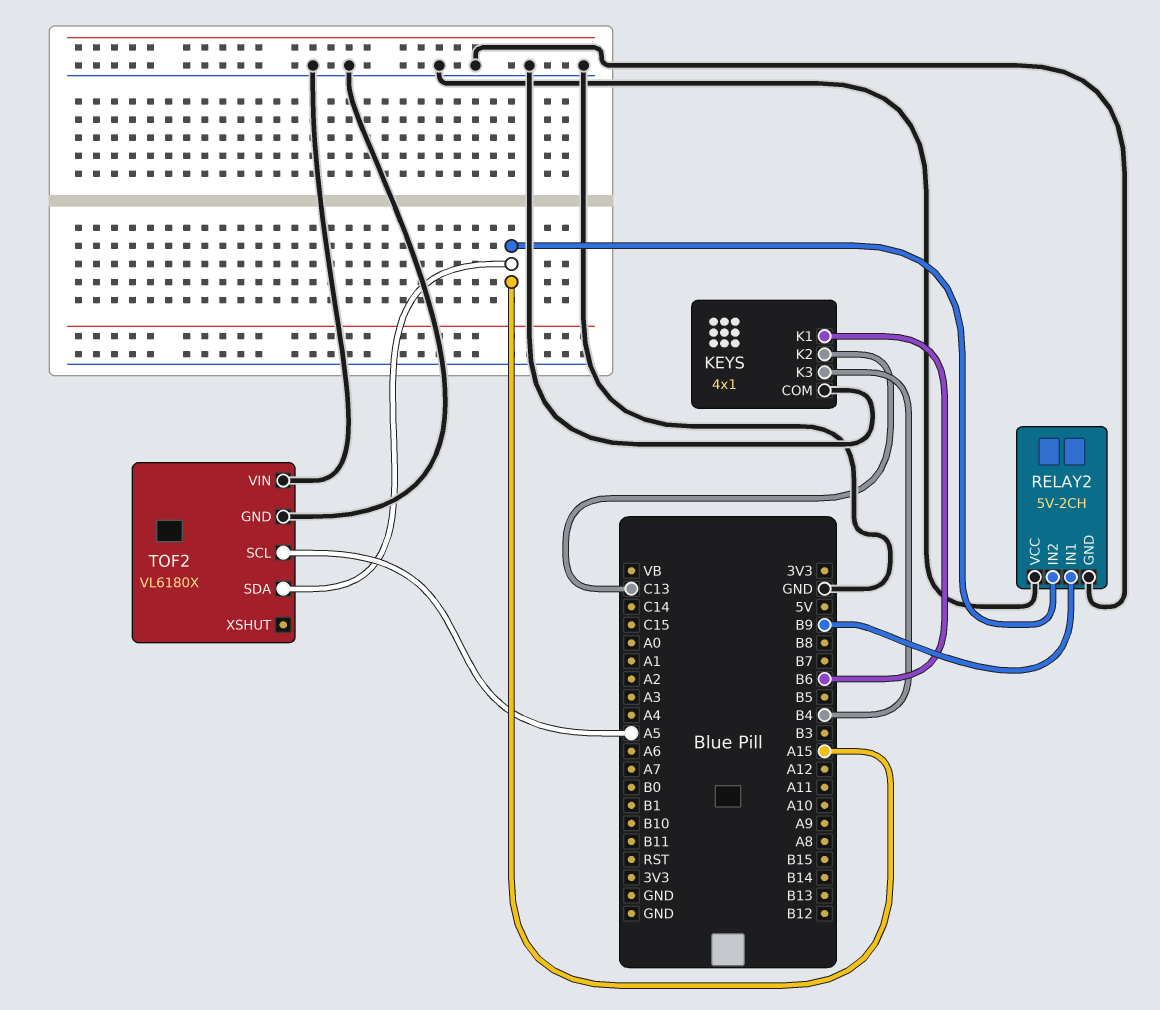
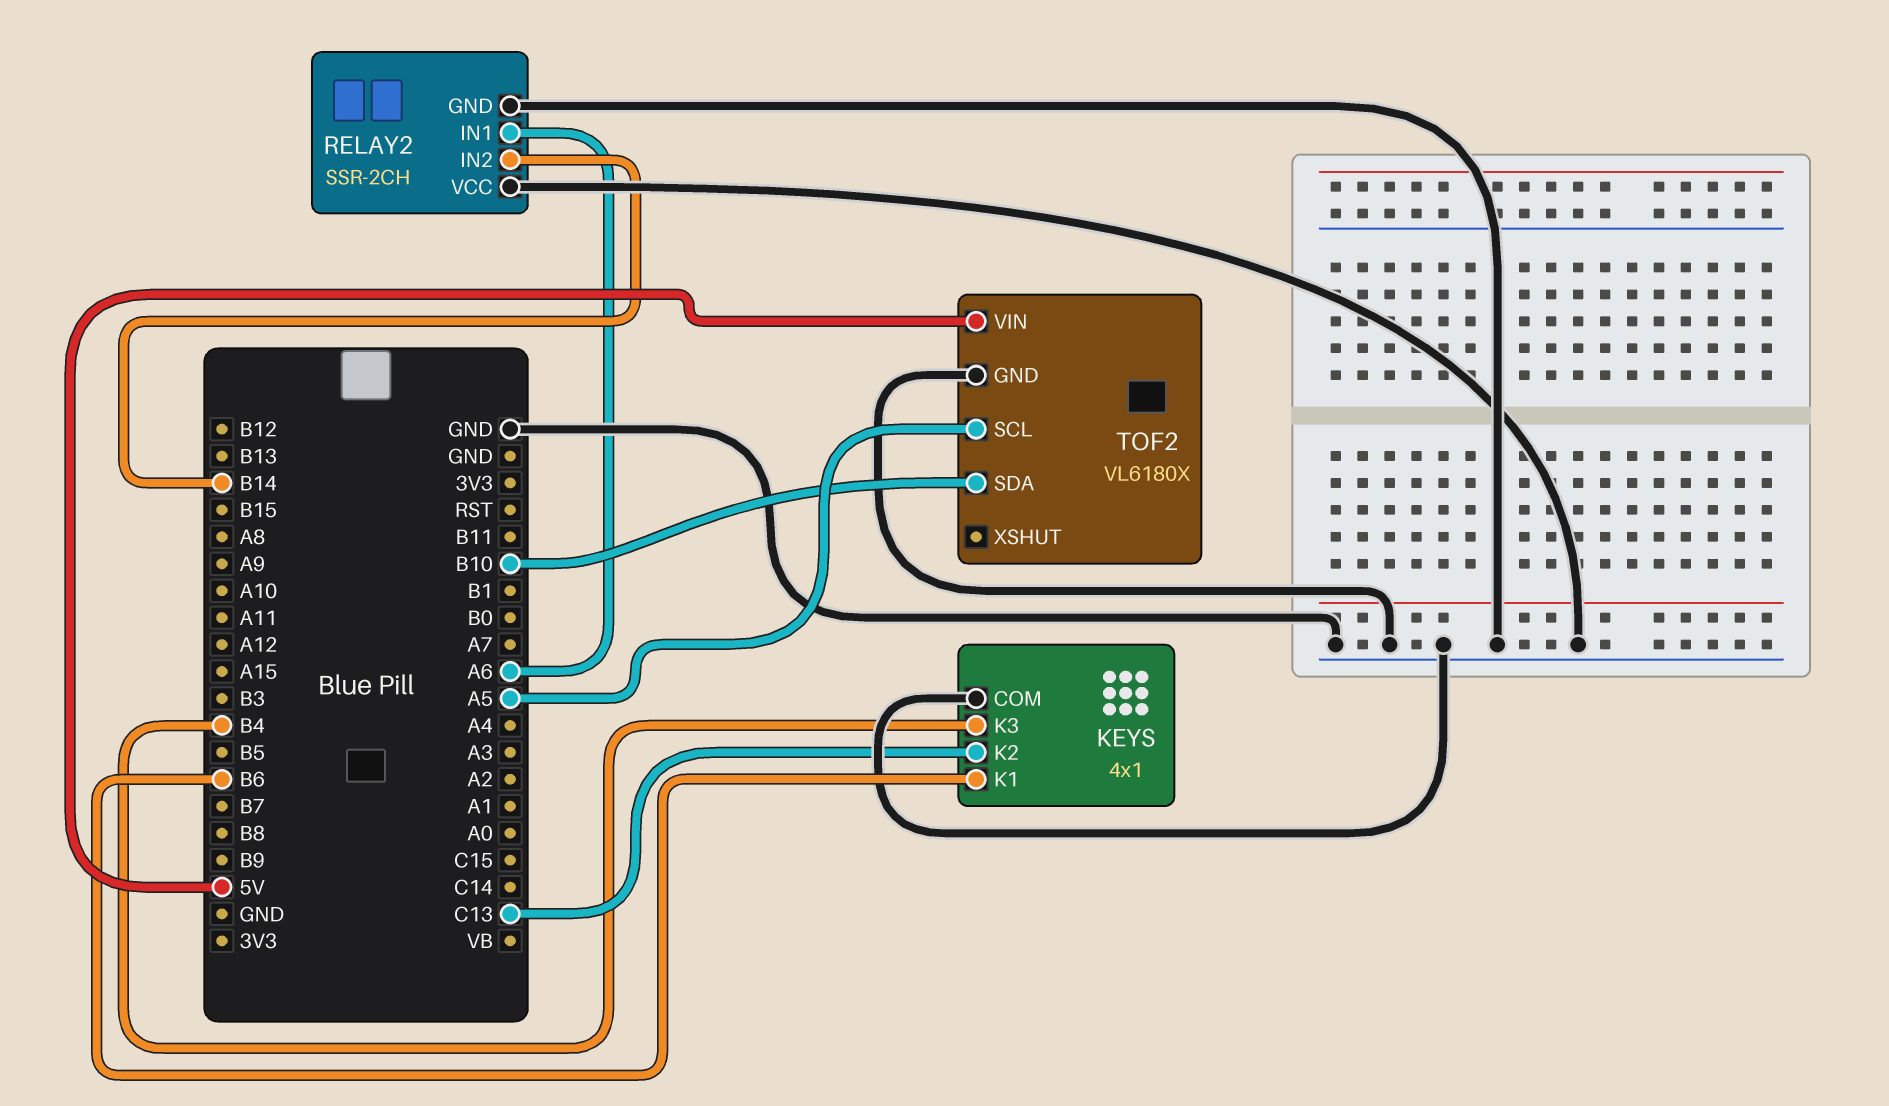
RELAY2: 5V-2CH -> SSR-2CH
RELAY2 pin IN1: B9 -> A6
RELAY2 pin IN2: A15 -> B14
TOF2 pin SDA: A15 -> B10
TOF2 pin VIN: GND -> 5V

